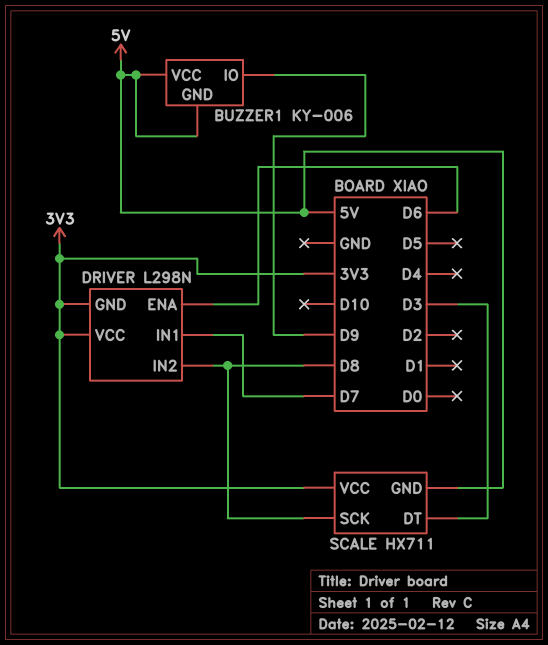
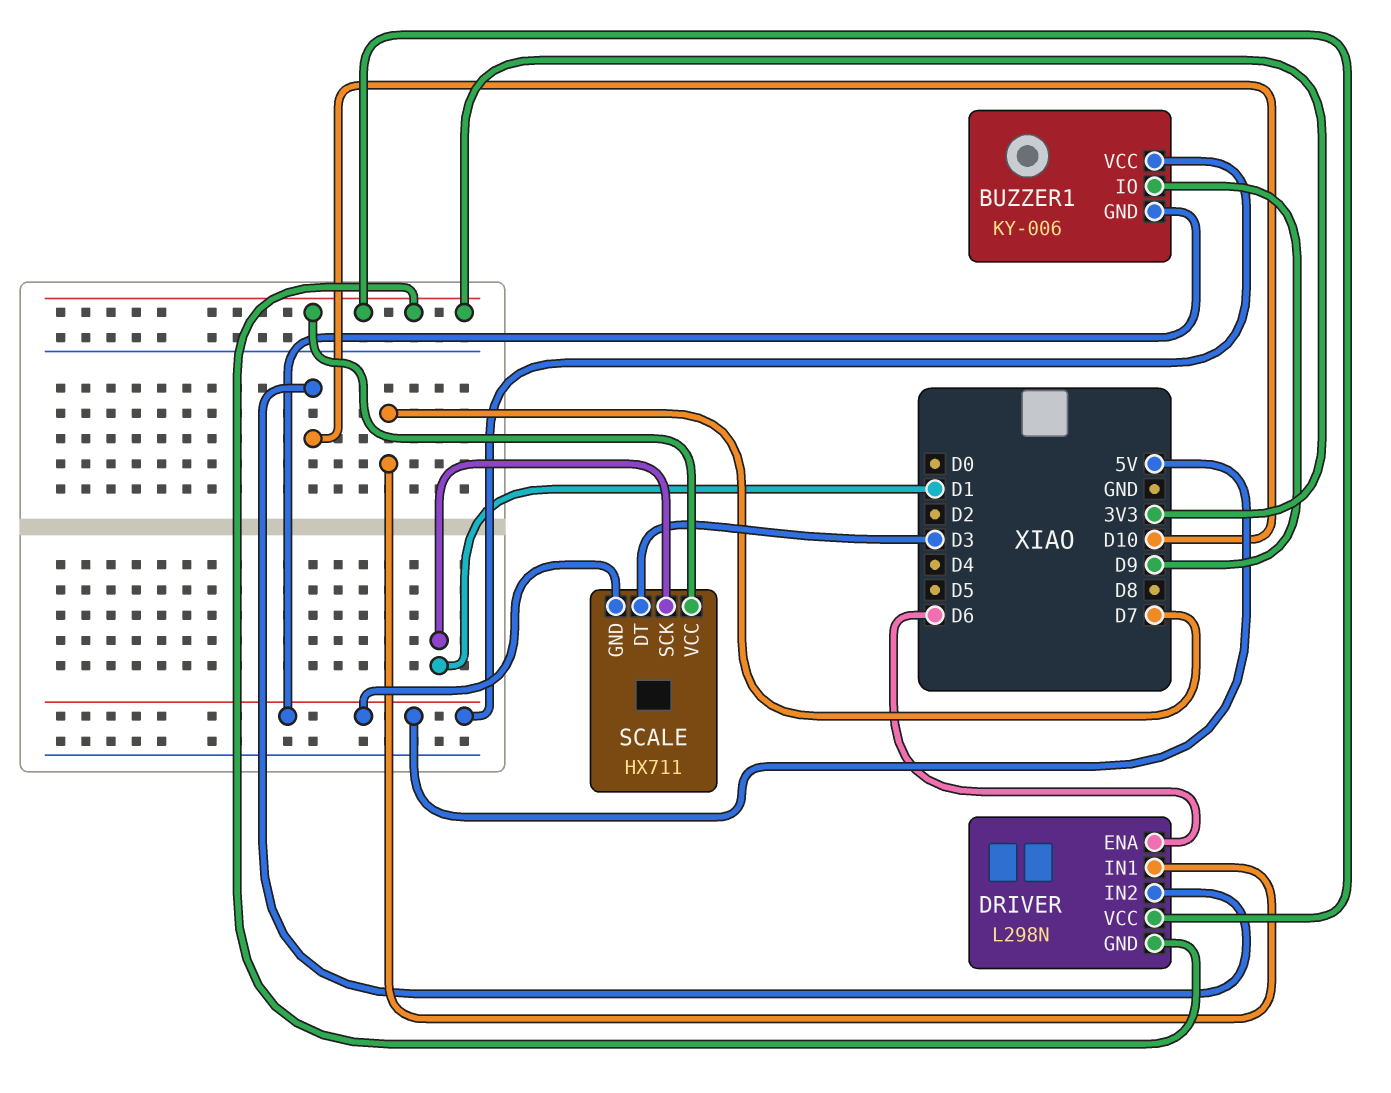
DRIVER pin IN2: D8 -> D10
SCALE pin SCK: D8 -> D1

